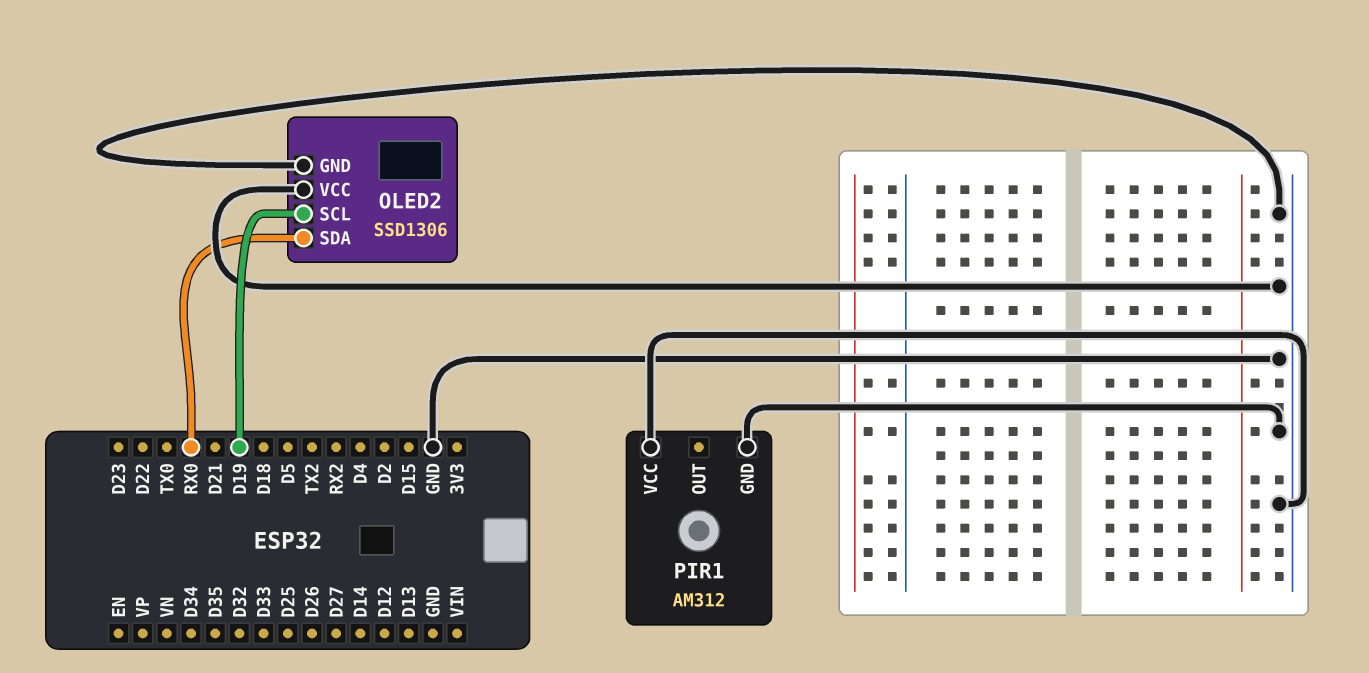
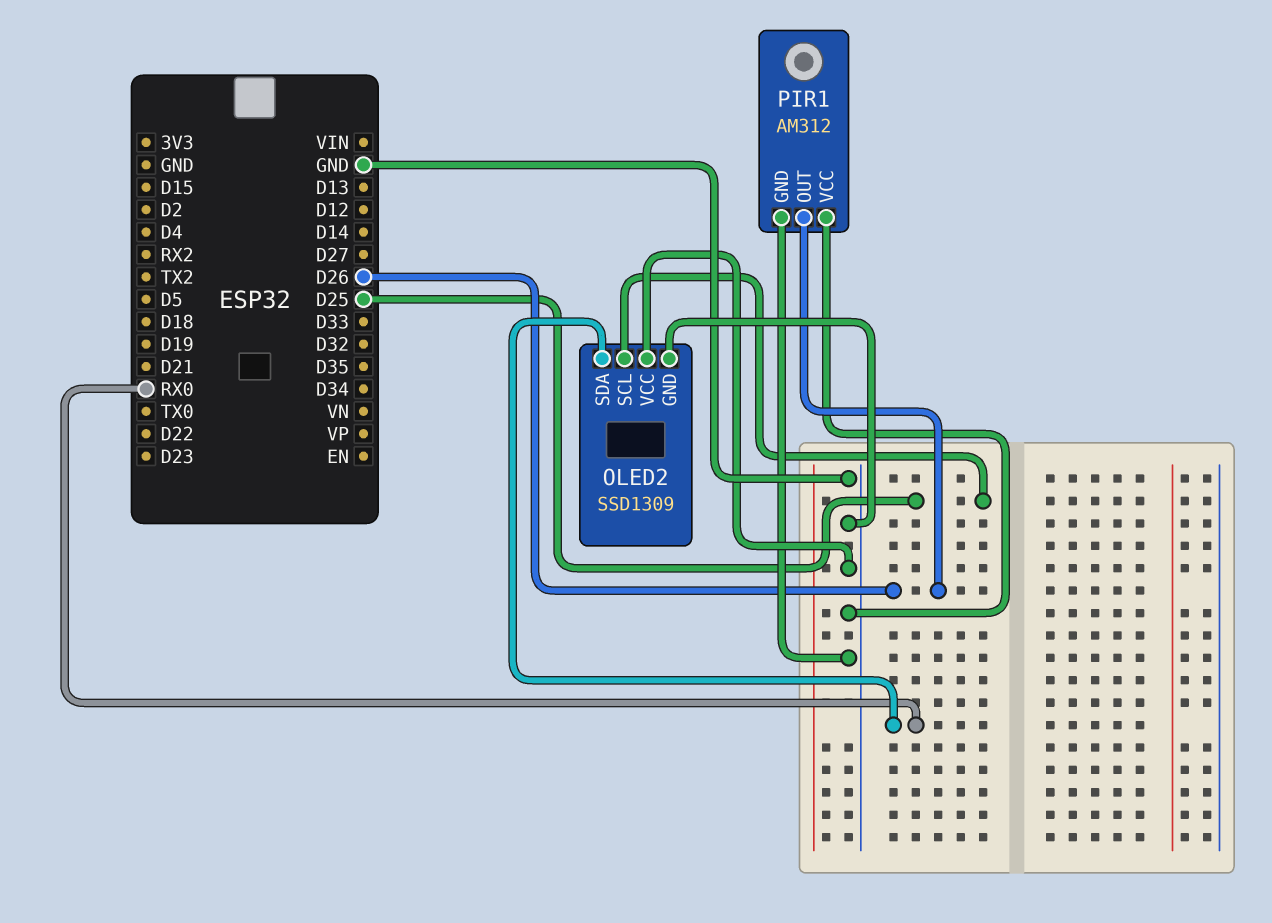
OLED2: SSD1306 -> SSD1309
OLED2 pin SCL: D19 -> D25
PIR1 pin OUT: none -> D26

